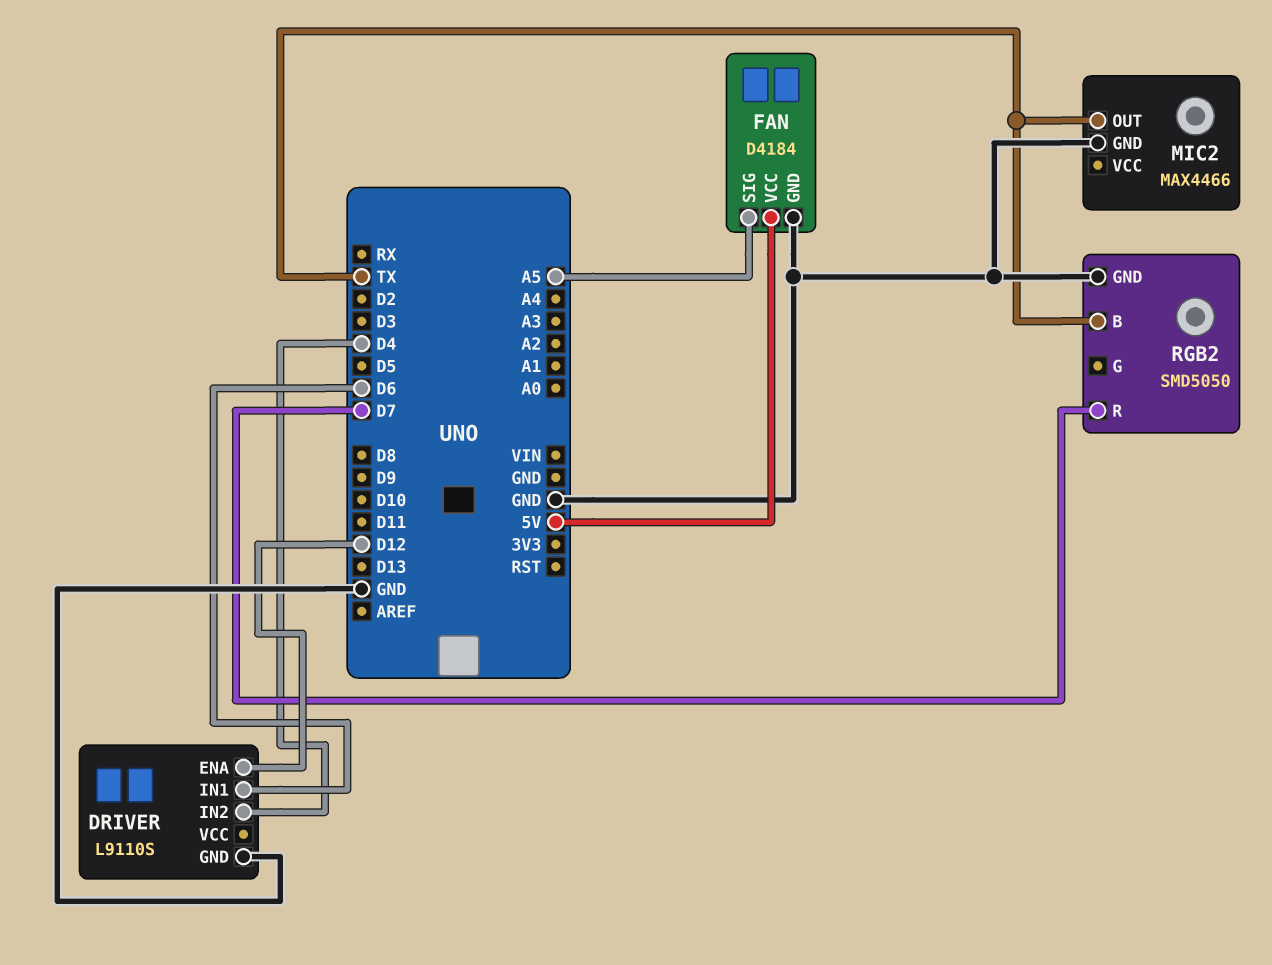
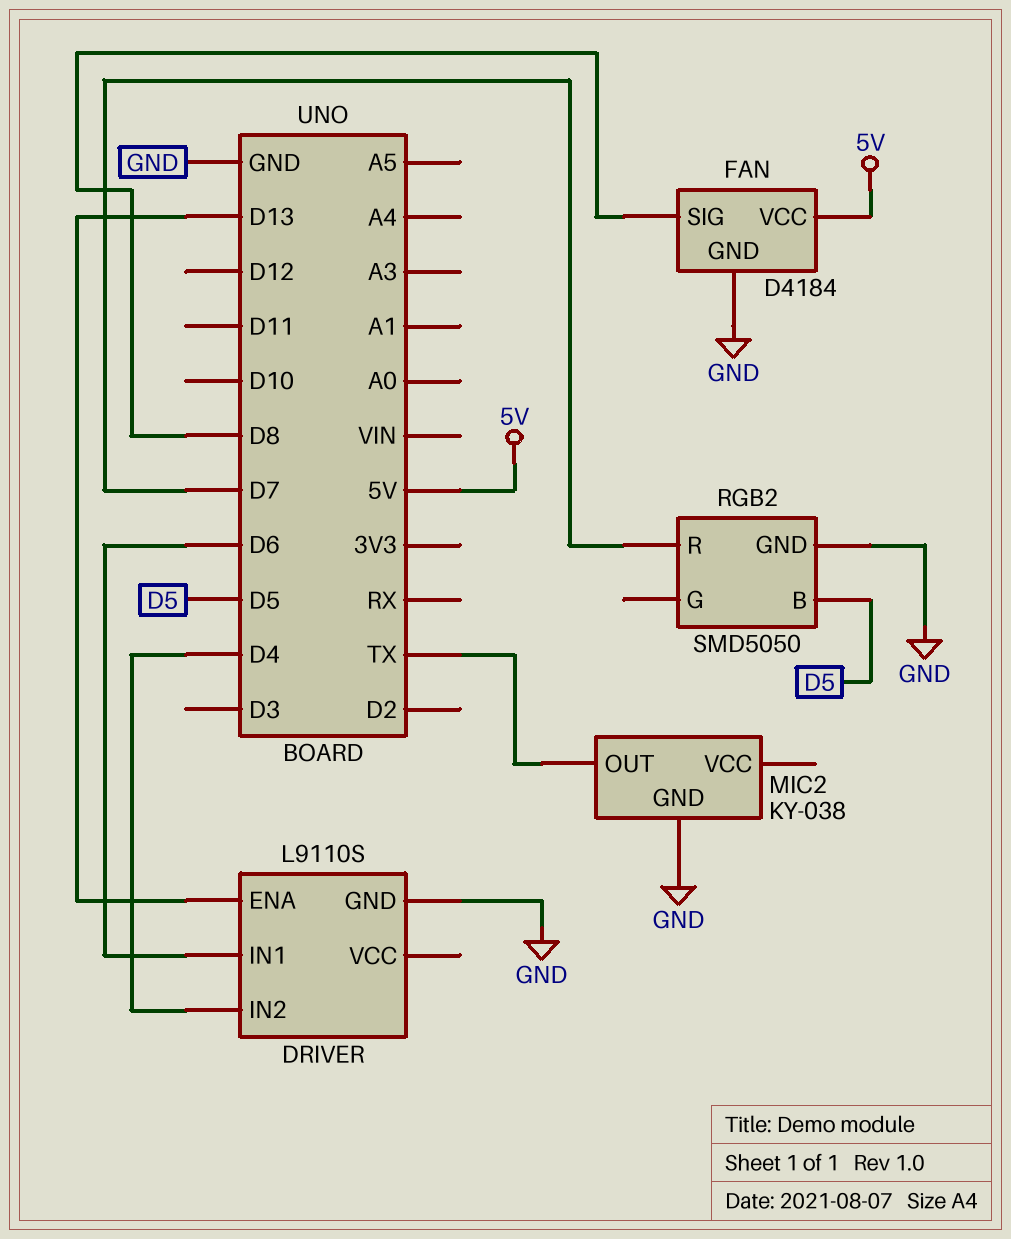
DRIVER pin ENA: D12 -> D13
FAN pin SIG: A5 -> D8
MIC2: MAX4466 -> KY-038
RGB2 pin B: TX -> D5

